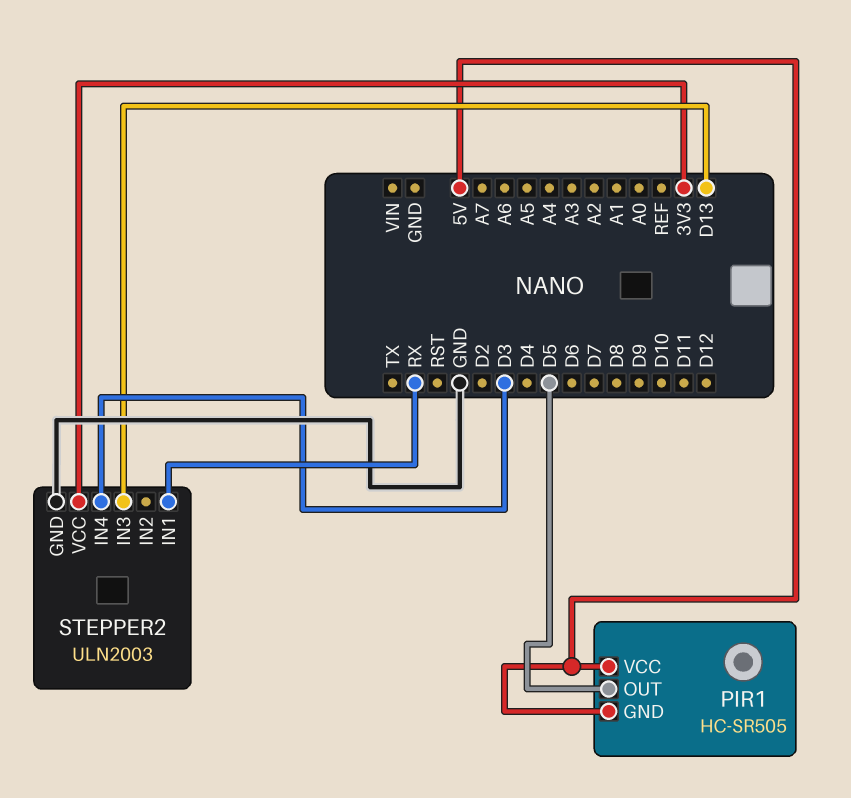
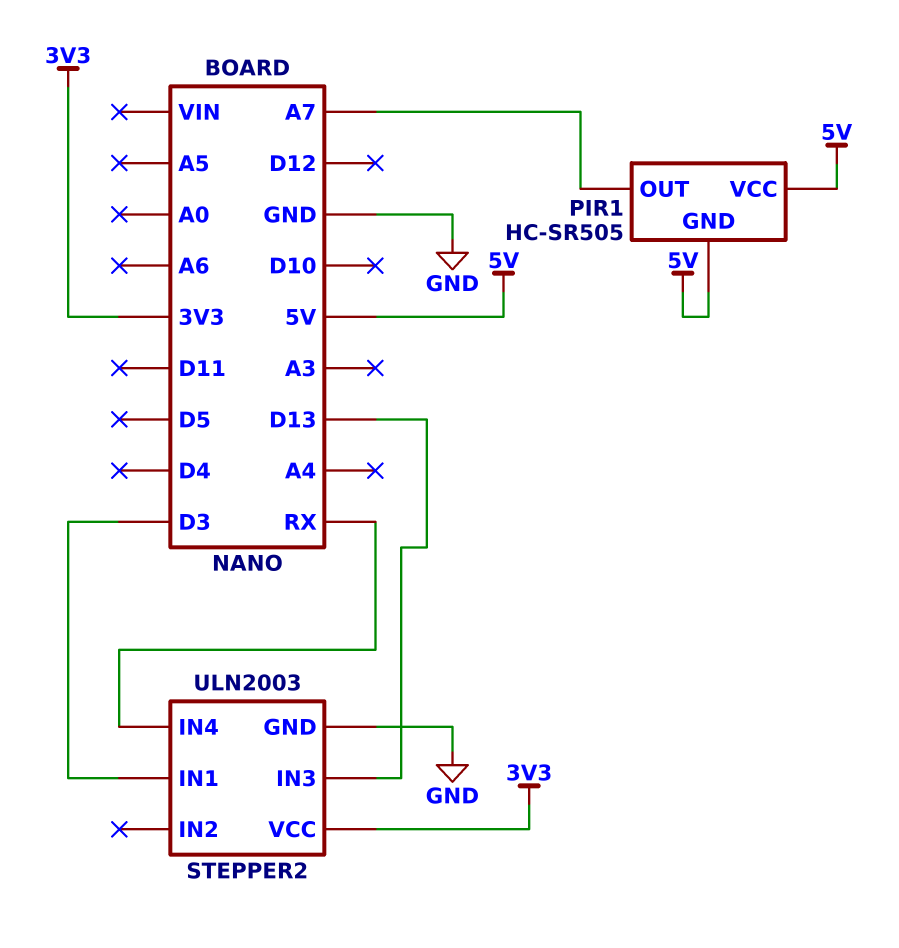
PIR1 pin OUT: D5 -> A7
STEPPER2 pin IN1: RX -> D3
STEPPER2 pin IN4: D3 -> RX

